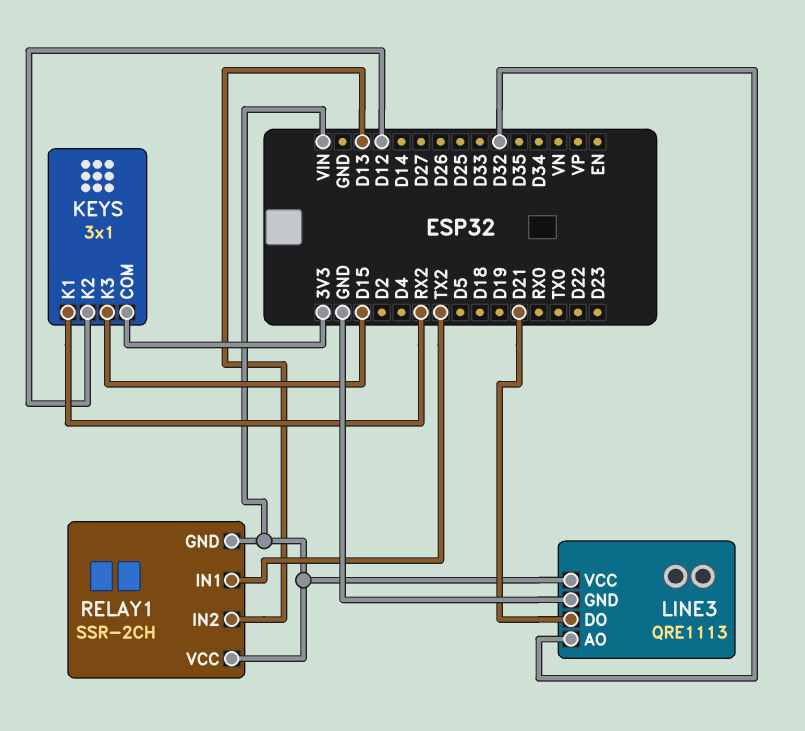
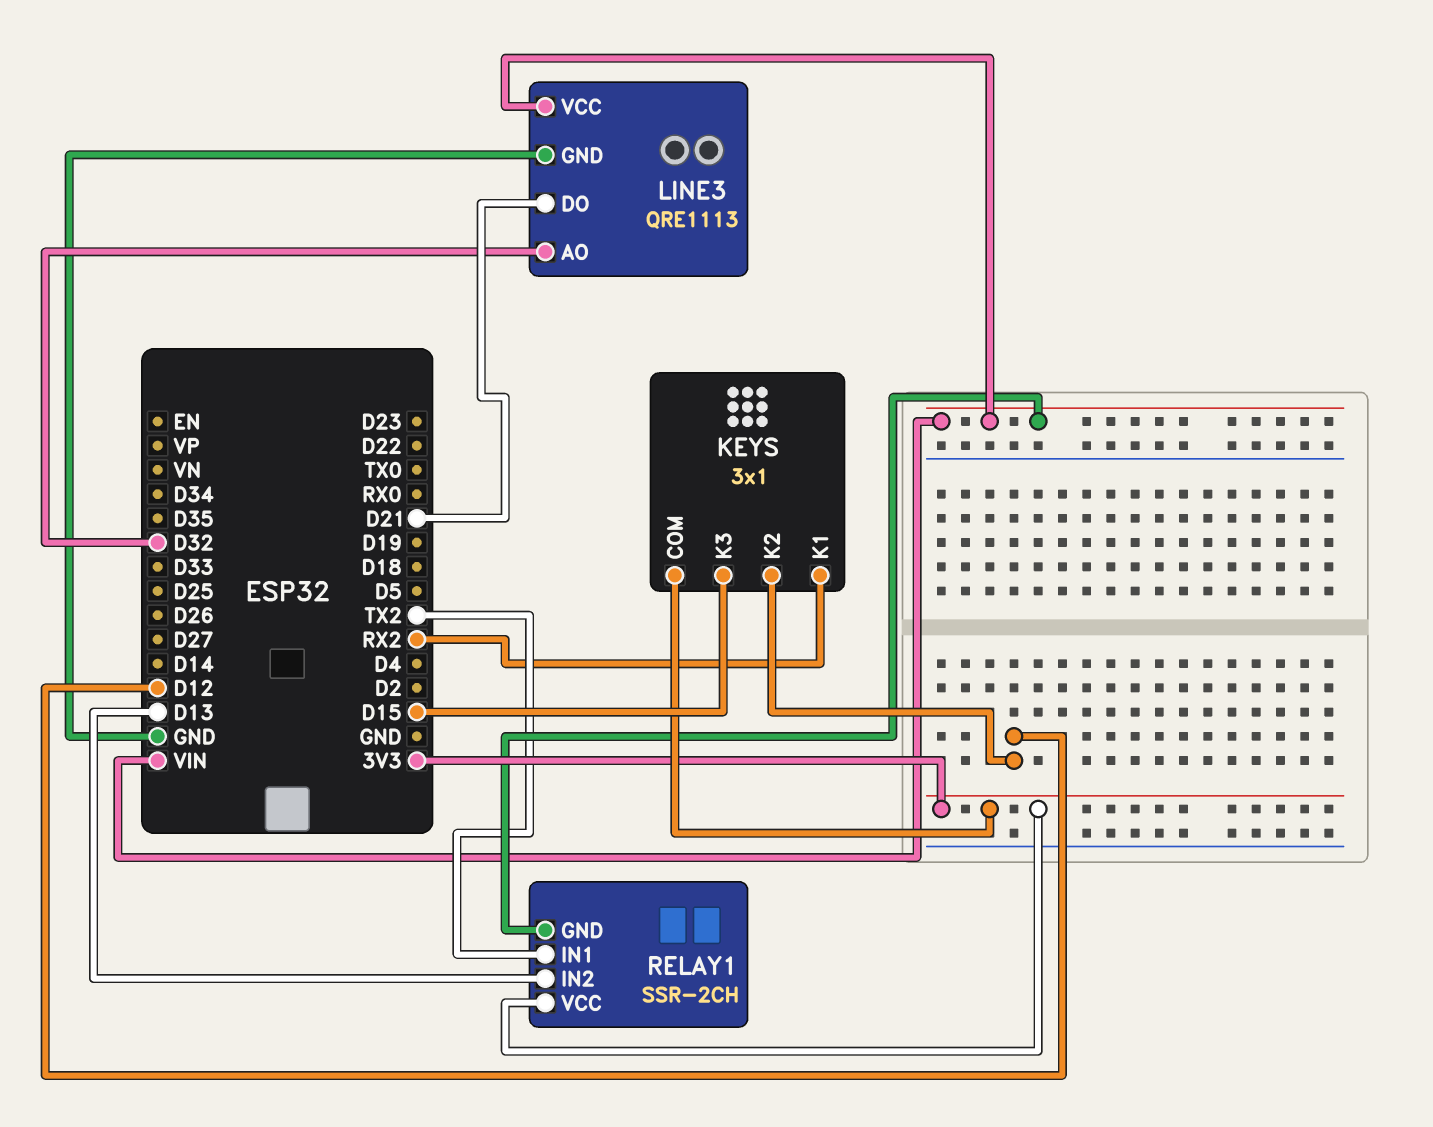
RELAY1 pin VCC: VIN -> 3V3

